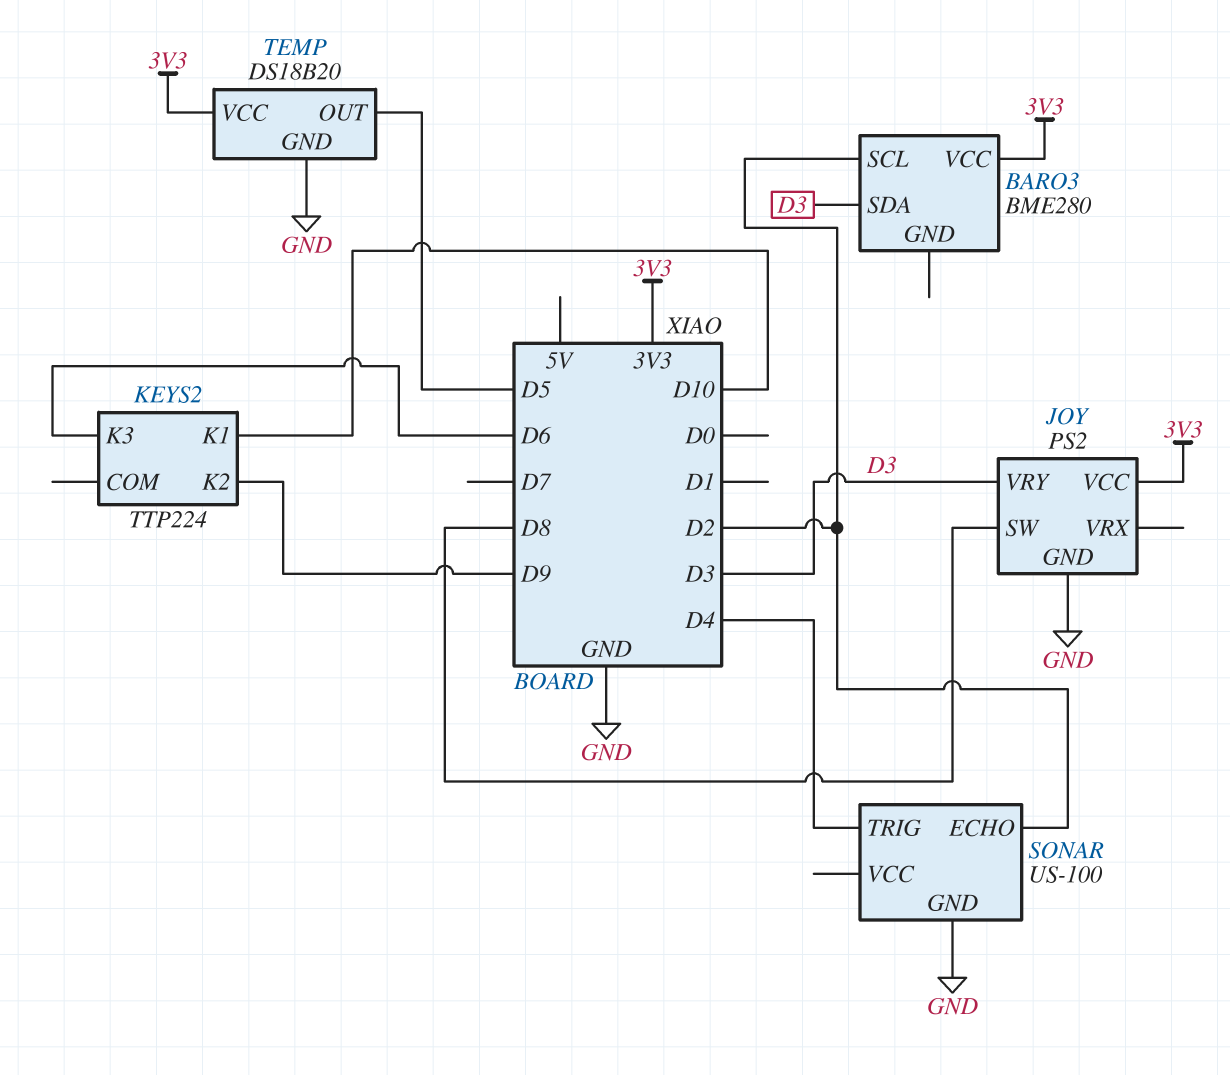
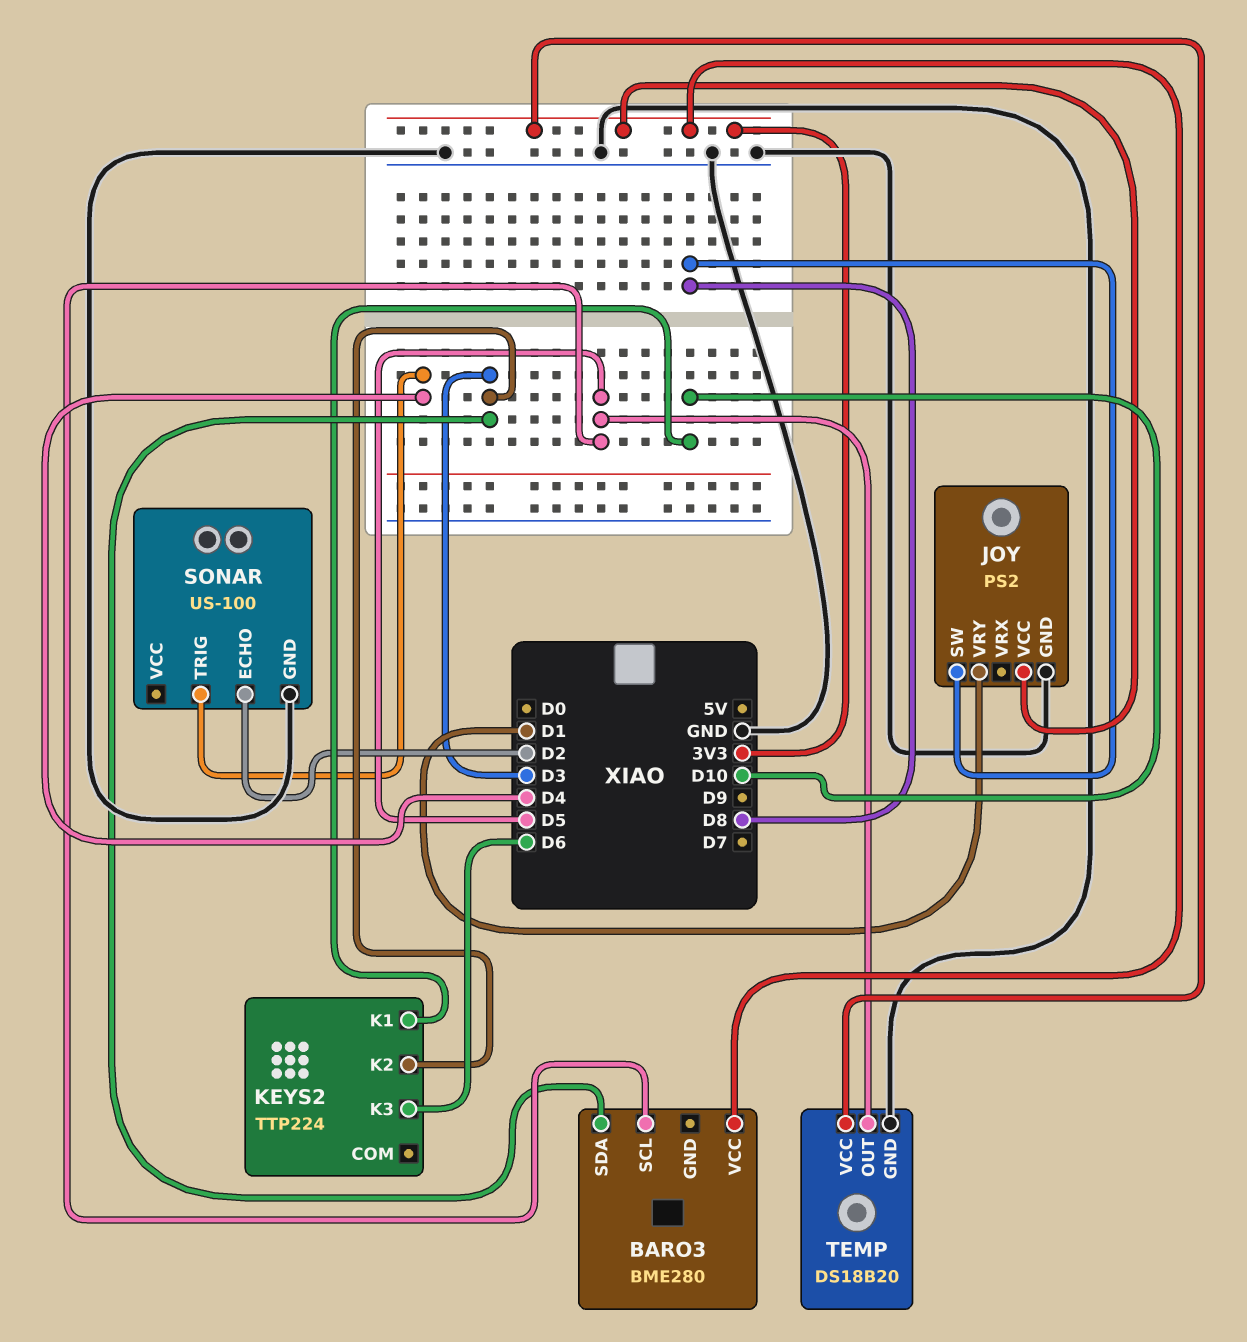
BARO3 pin SCL: D2 -> D5
JOY pin VRY: D3 -> D1
KEYS2 pin K2: D9 -> D3

